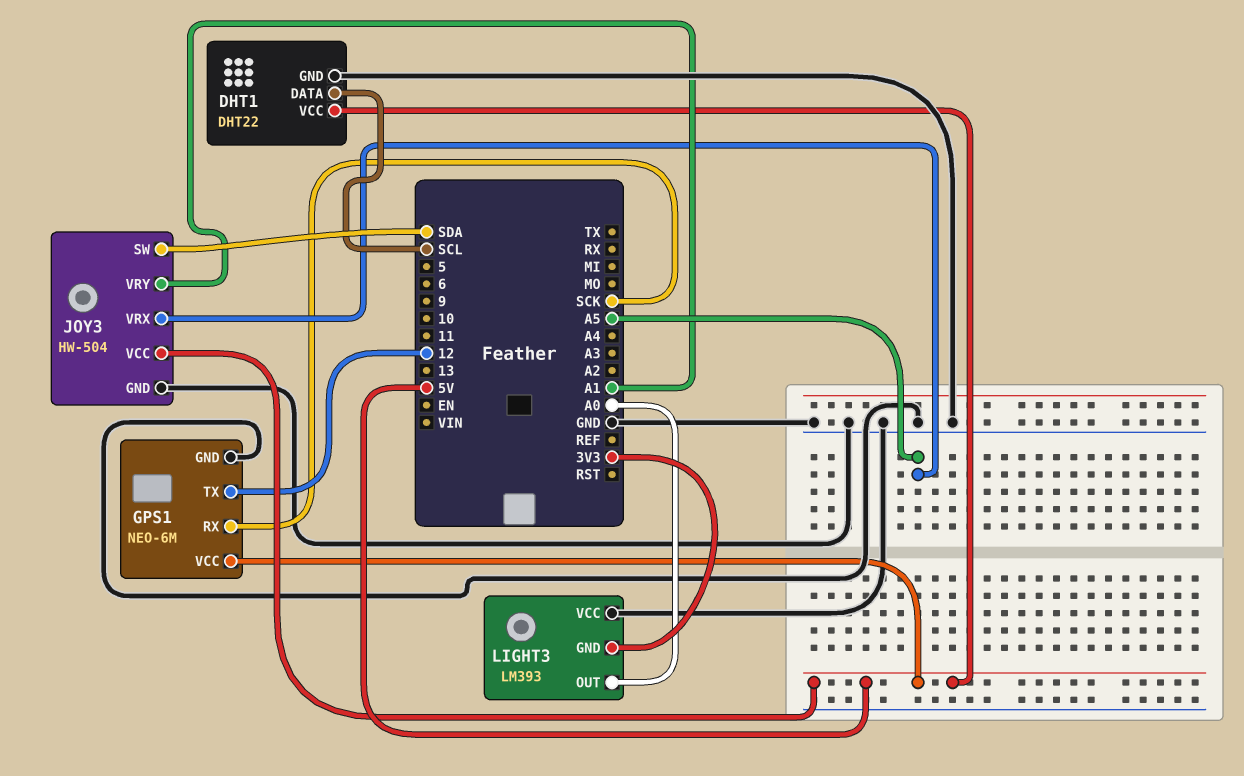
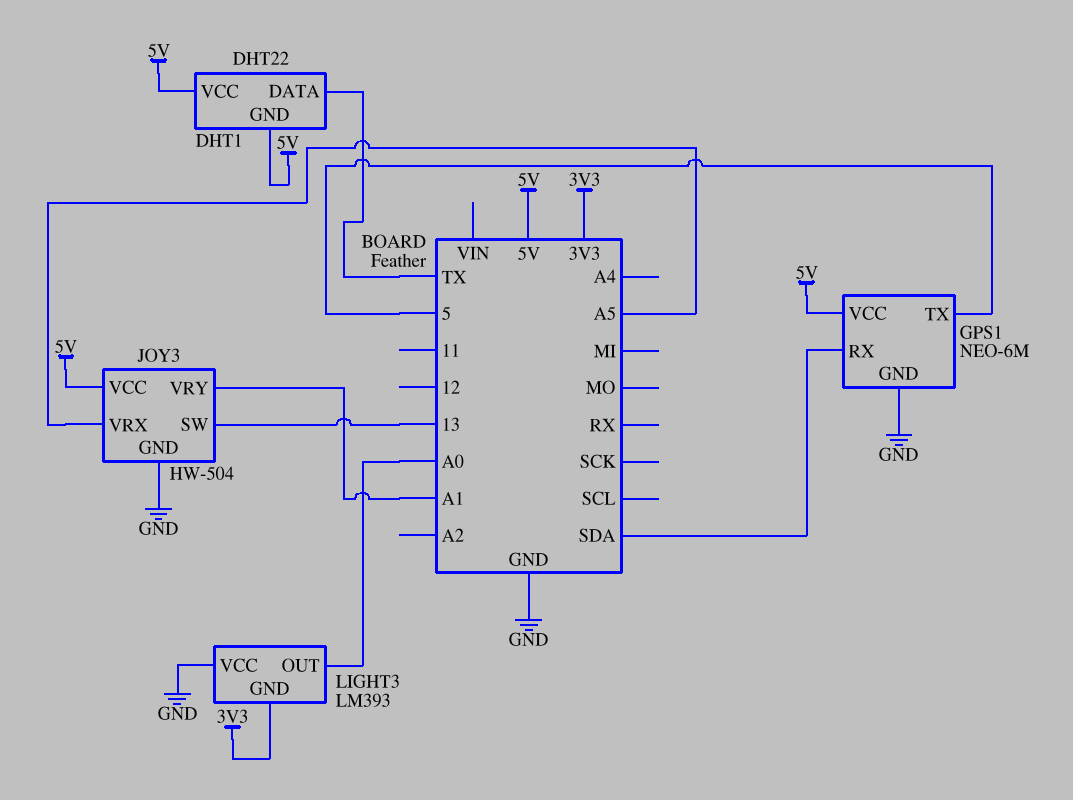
DHT1 pin DATA: SCL -> TX
DHT1 pin GND: GND -> 5V
GPS1 pin RX: SCK -> SDA
GPS1 pin TX: 12 -> 5
JOY3 pin SW: SDA -> 13

